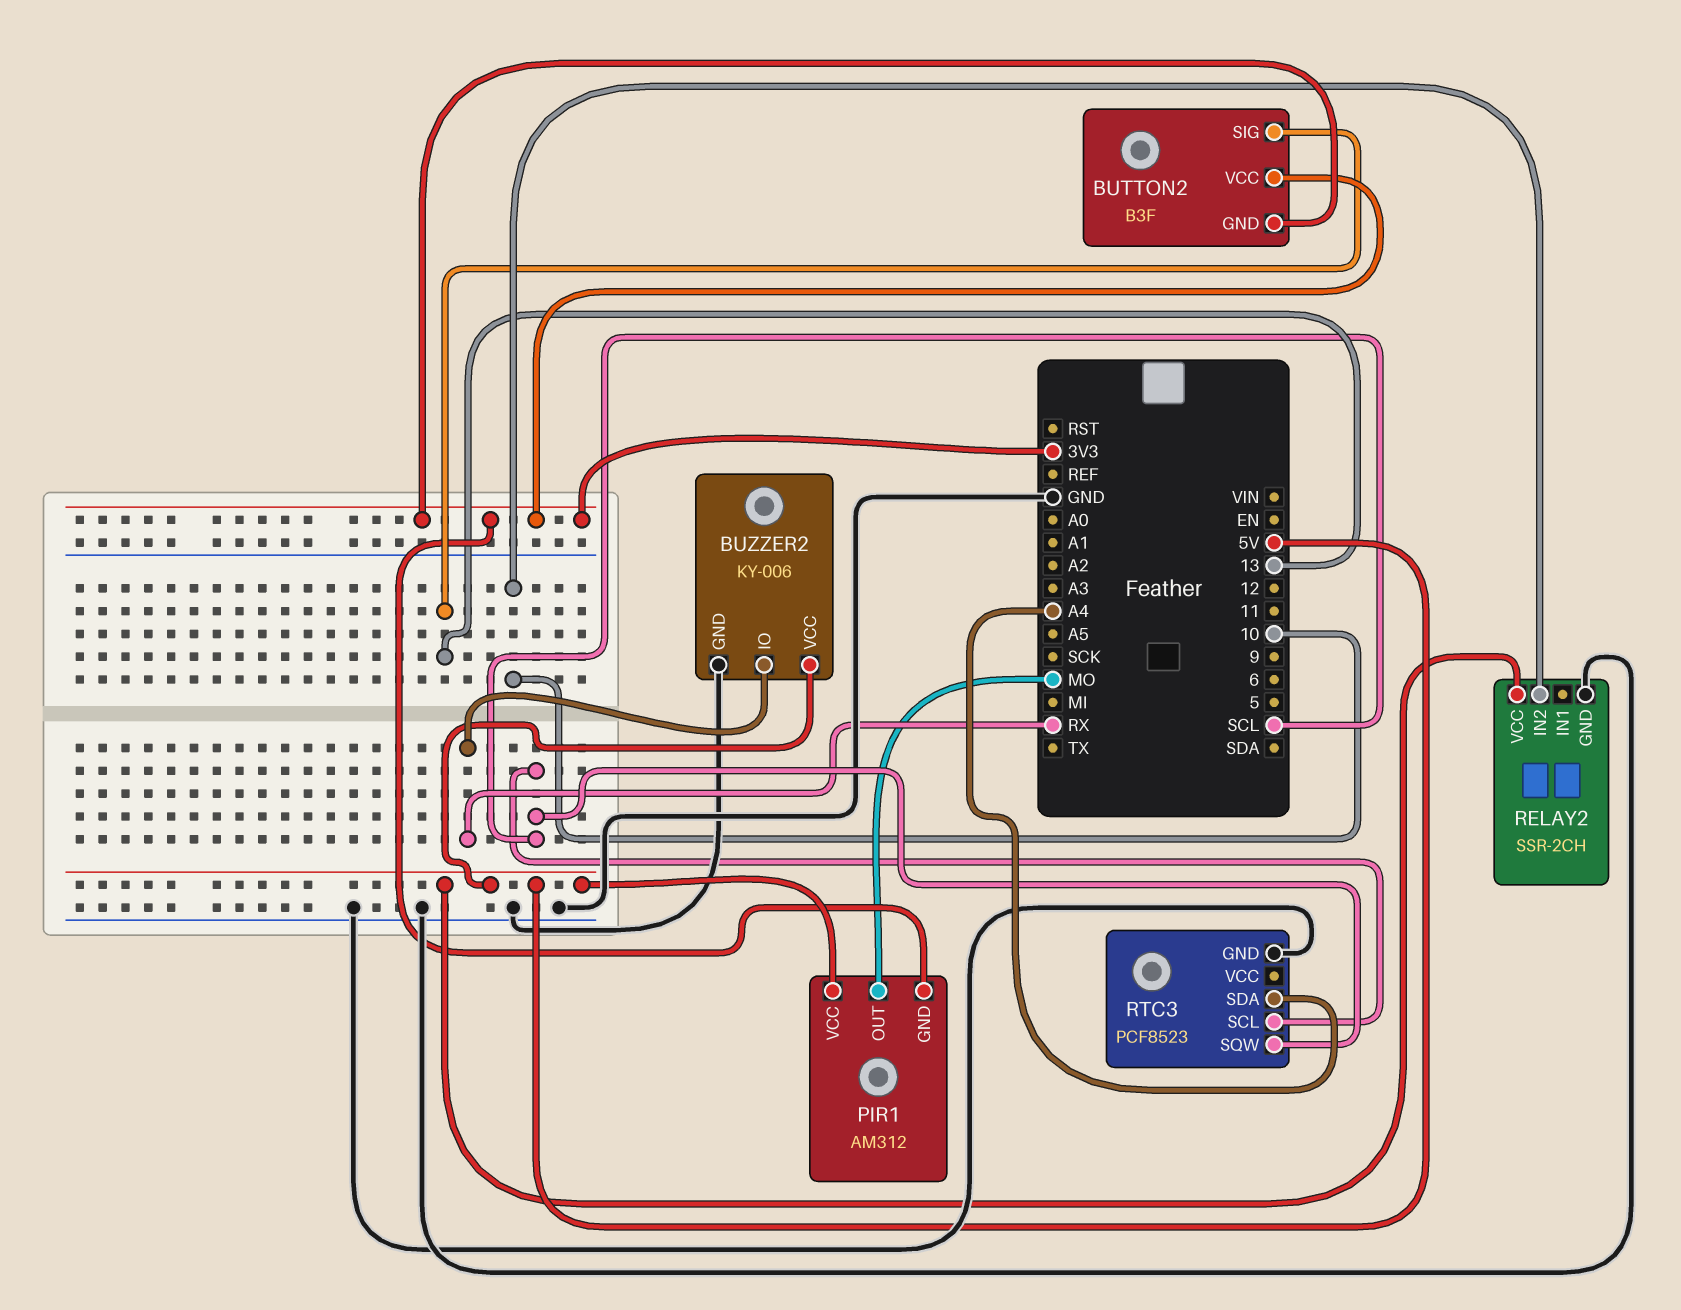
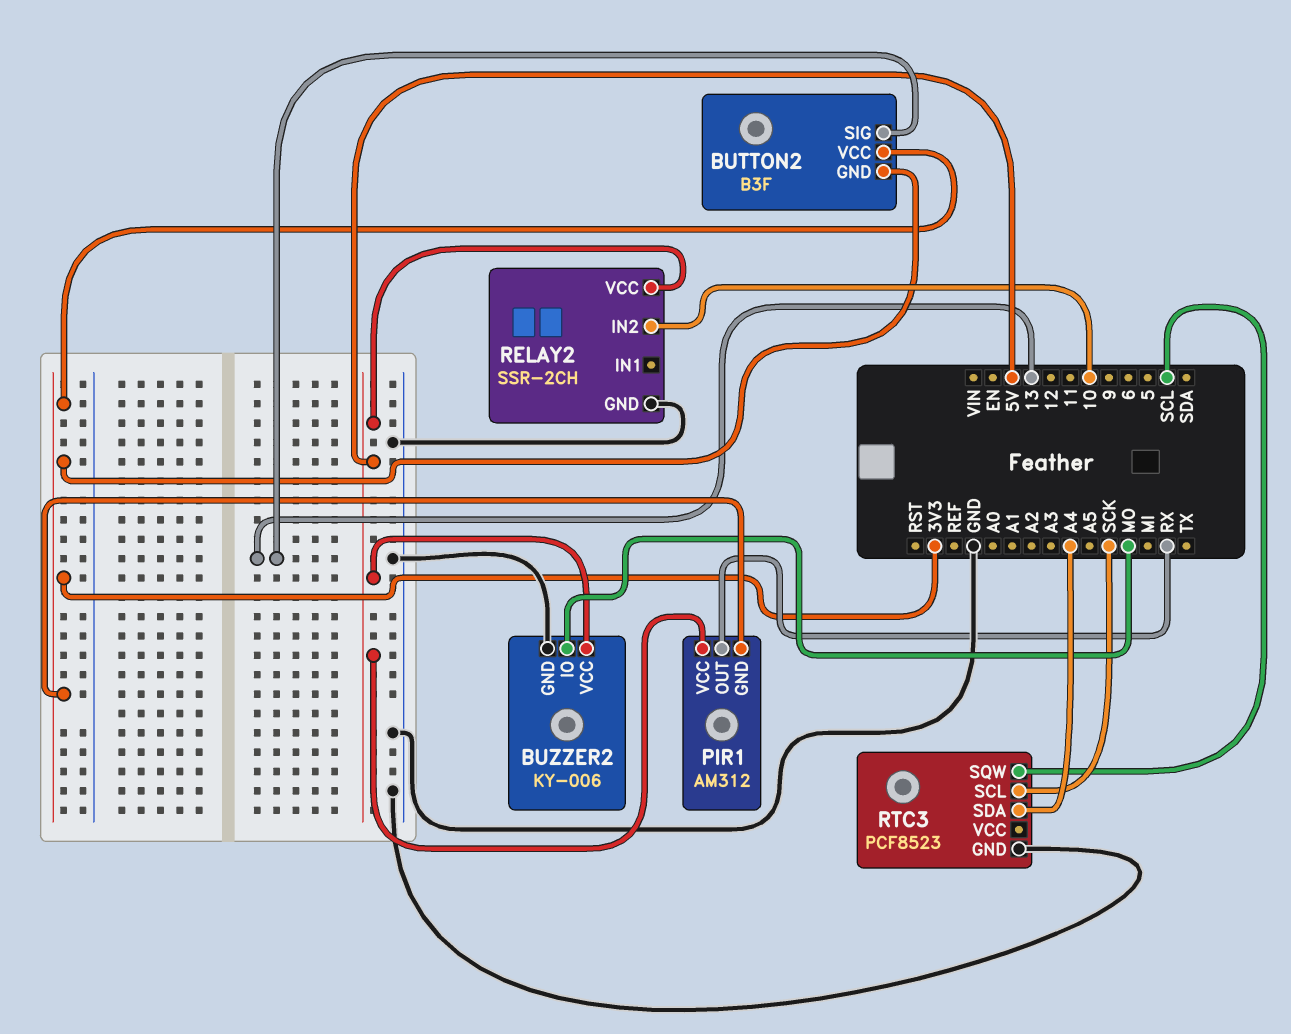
BUZZER2 pin IO: RX -> MO
PIR1 pin OUT: MO -> RX
RTC3 pin SCL: SCL -> SCK

